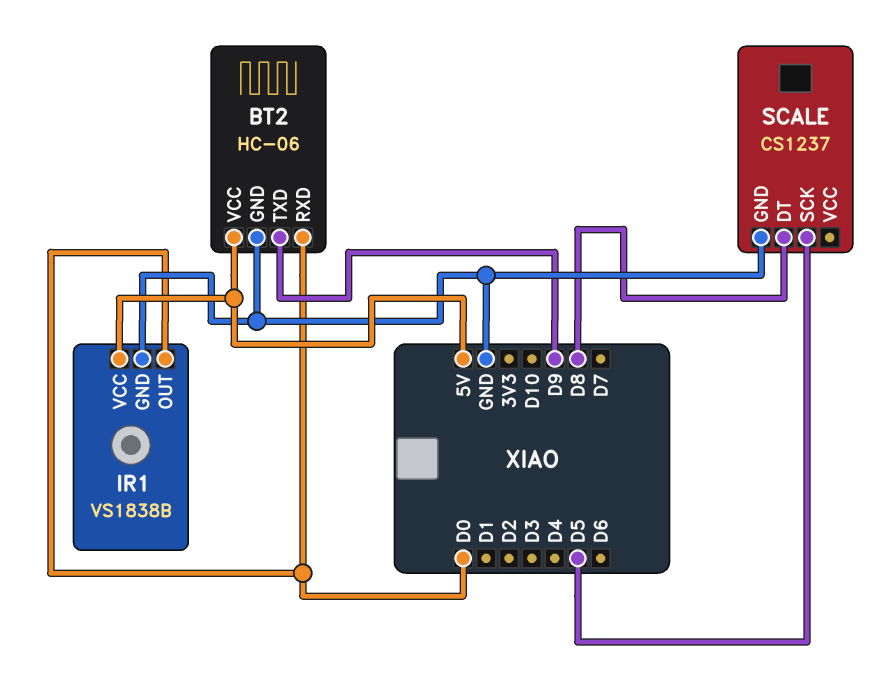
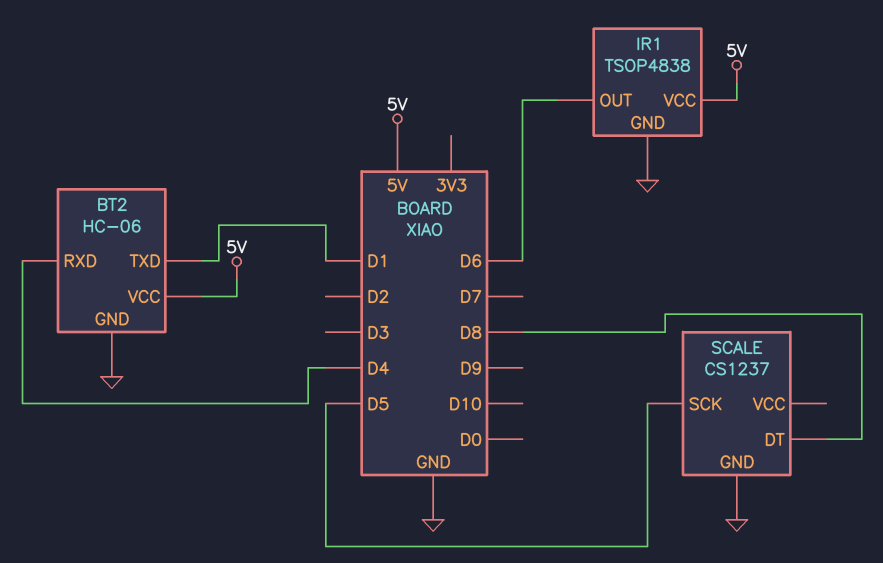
BT2 pin RXD: D0 -> D4
BT2 pin TXD: D9 -> D1
IR1: VS1838B -> TSOP4838
IR1 pin OUT: D0 -> D6

